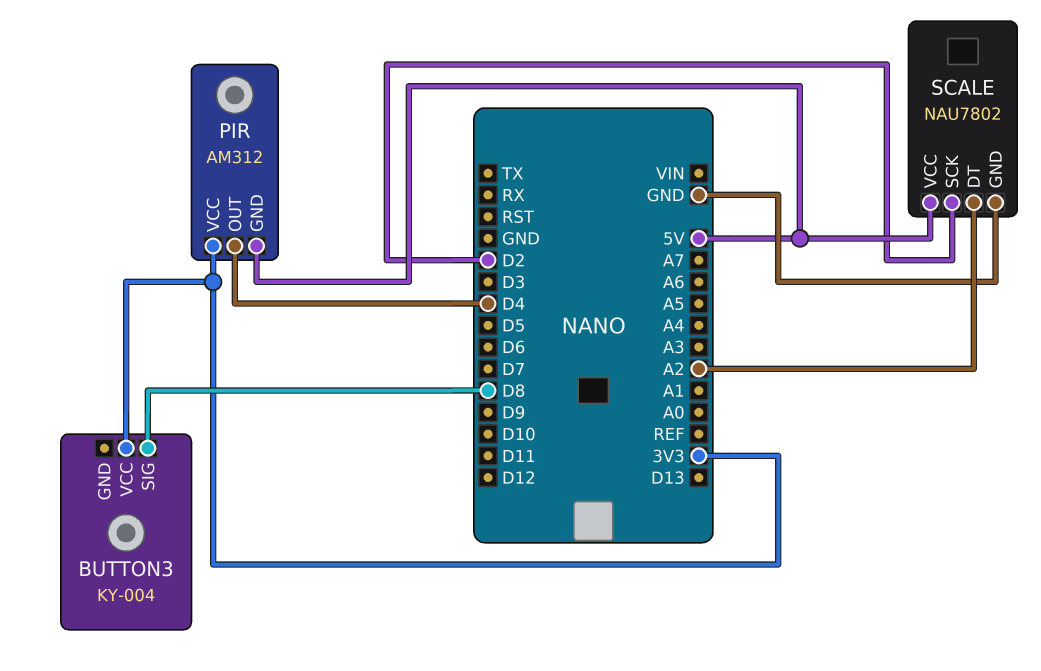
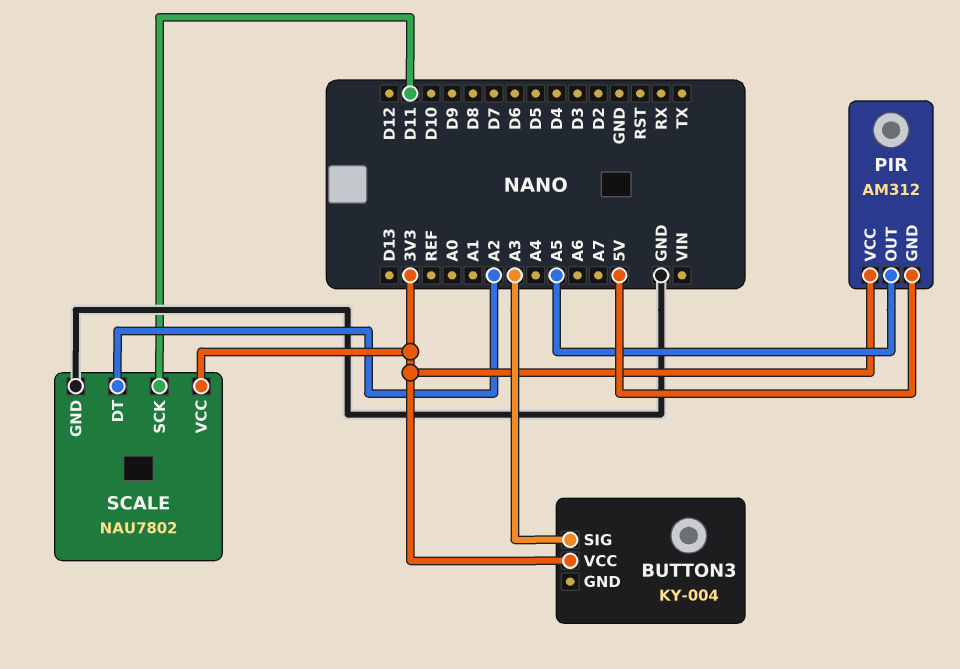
BUTTON3 pin SIG: D8 -> A3
PIR pin OUT: D4 -> A5
SCALE pin SCK: D2 -> D11
SCALE pin VCC: 5V -> 3V3

